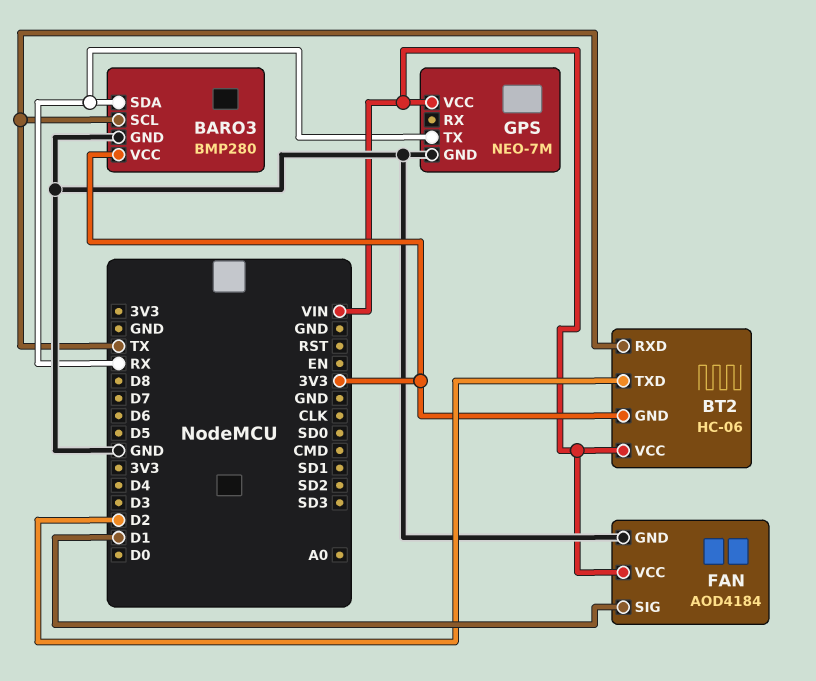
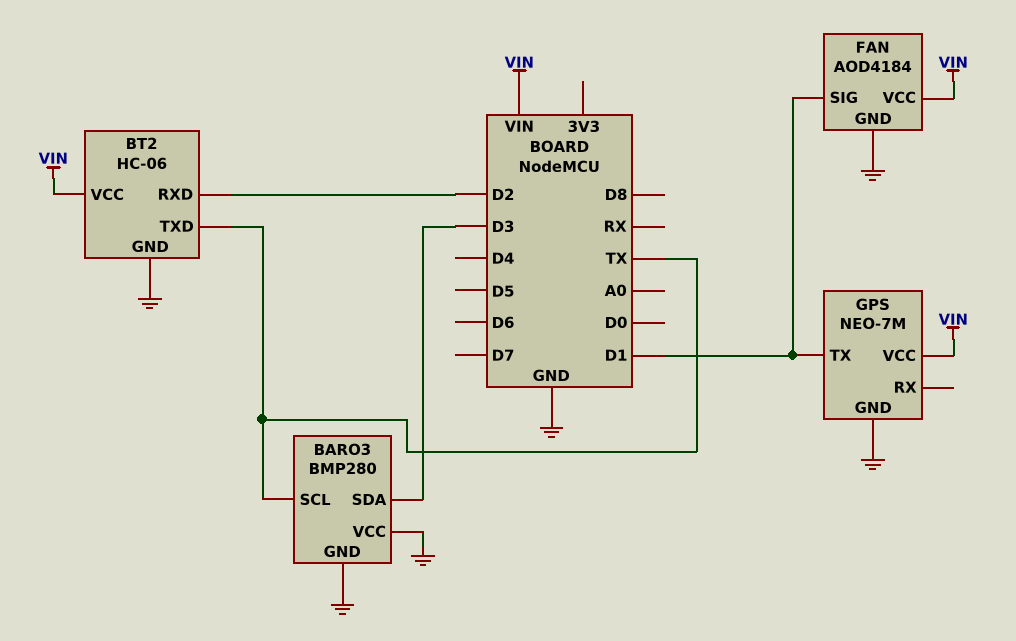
BARO3 pin SDA: RX -> D3
BARO3 pin VCC: 3V3 -> GND
BT2 pin GND: 3V3 -> GND
BT2 pin RXD: TX -> D2
BT2 pin TXD: D2 -> TX
GPS pin TX: RX -> D1

